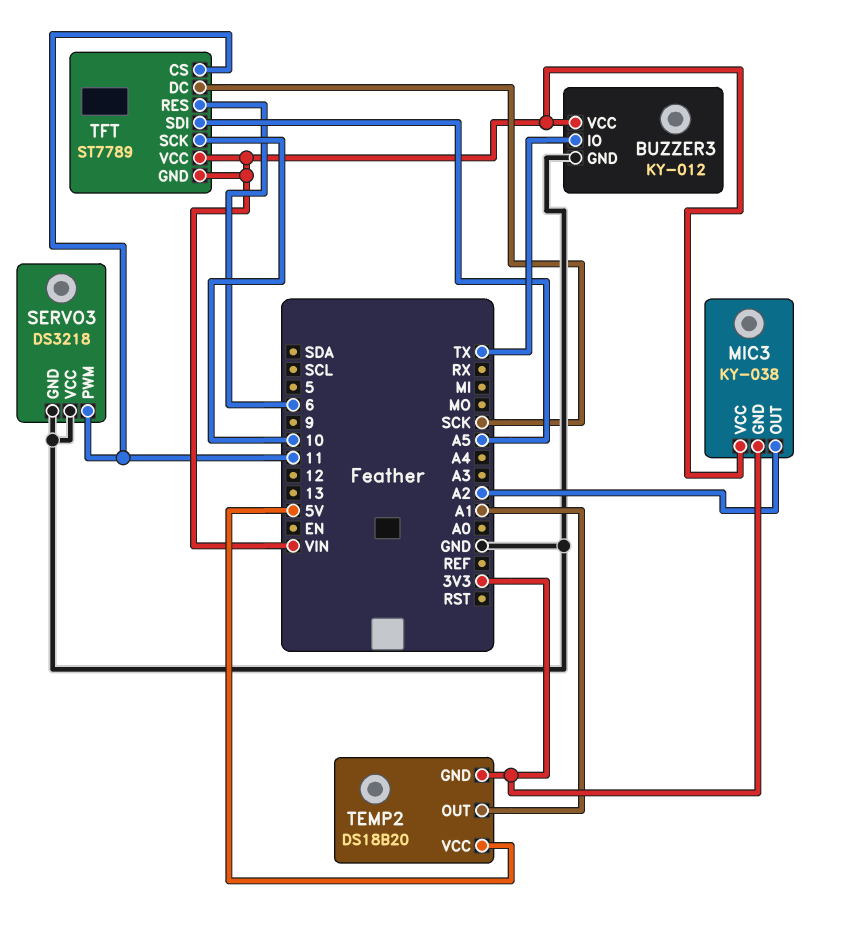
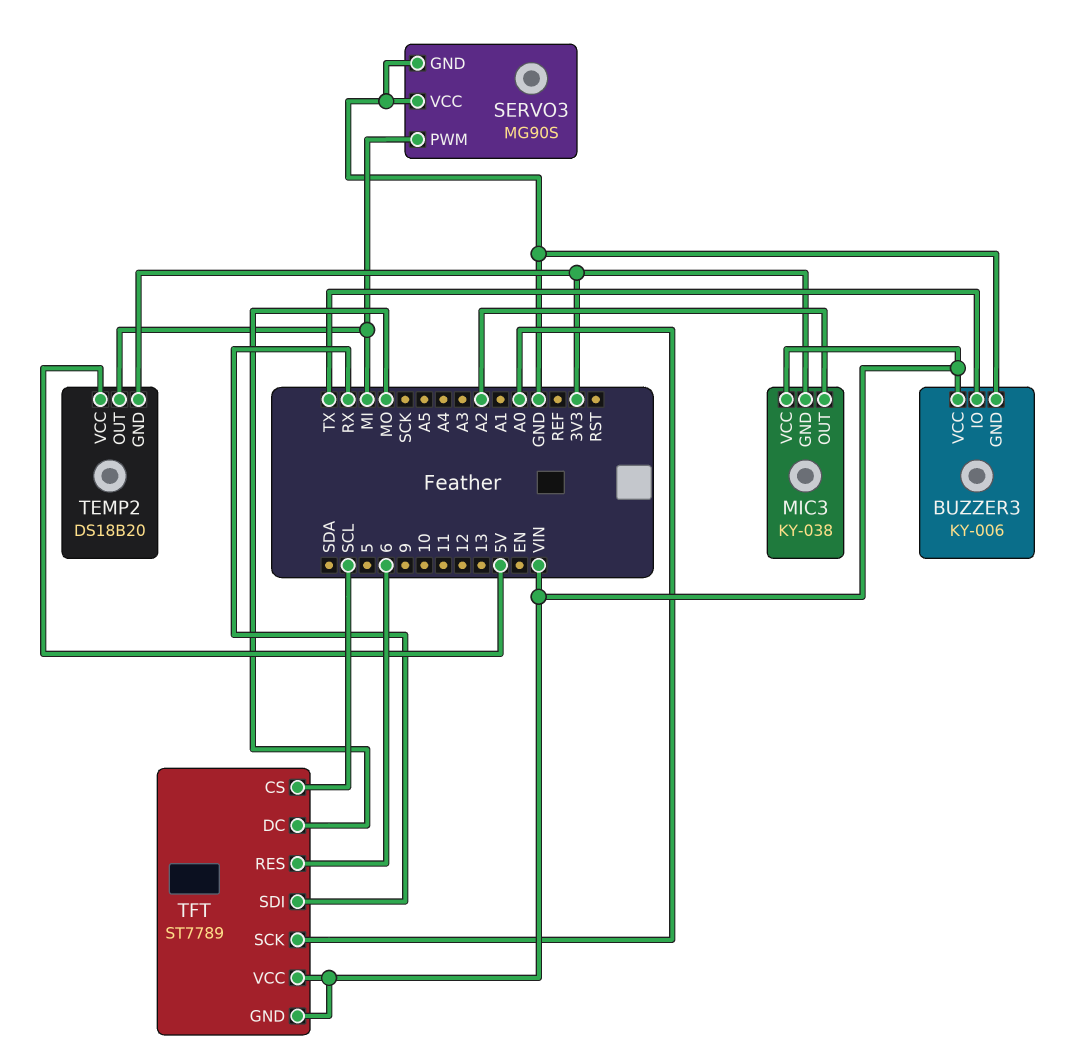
BUZZER3: KY-012 -> KY-006
SERVO3: DS3218 -> MG90S
SERVO3 pin PWM: 11 -> MI
TEMP2 pin OUT: A1 -> MI
TFT pin CS: 11 -> SCL
TFT pin DC: SCK -> MO
TFT pin SCK: 10 -> A0
TFT pin SDI: A5 -> RX

